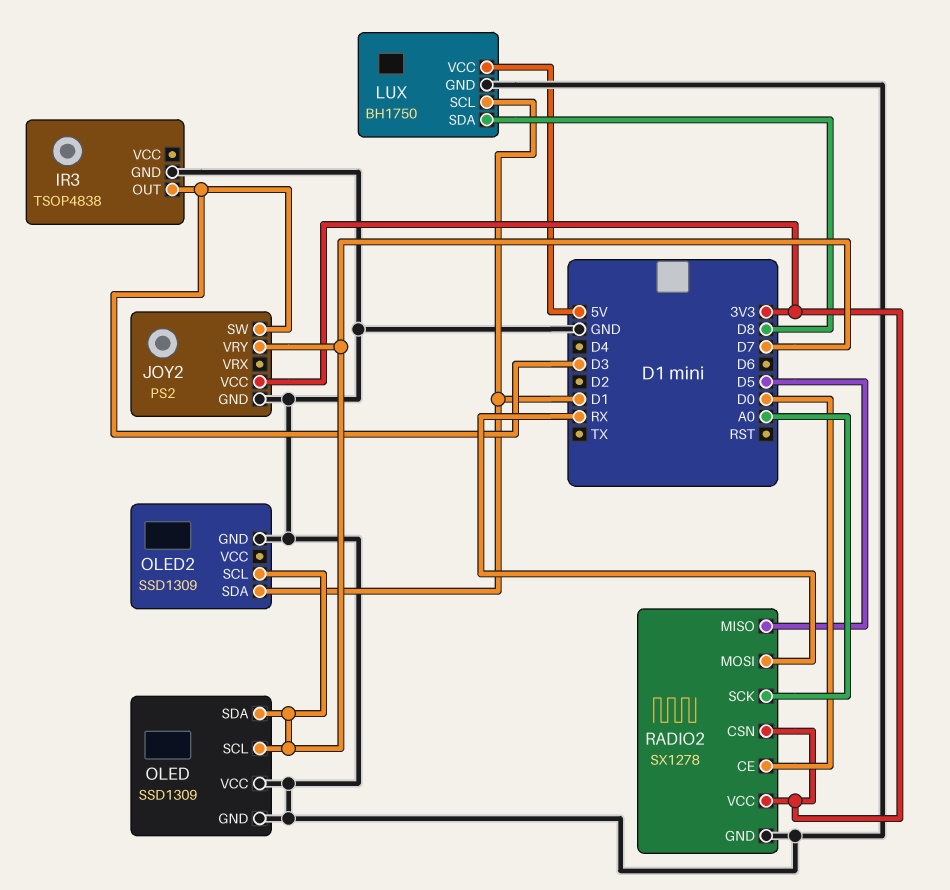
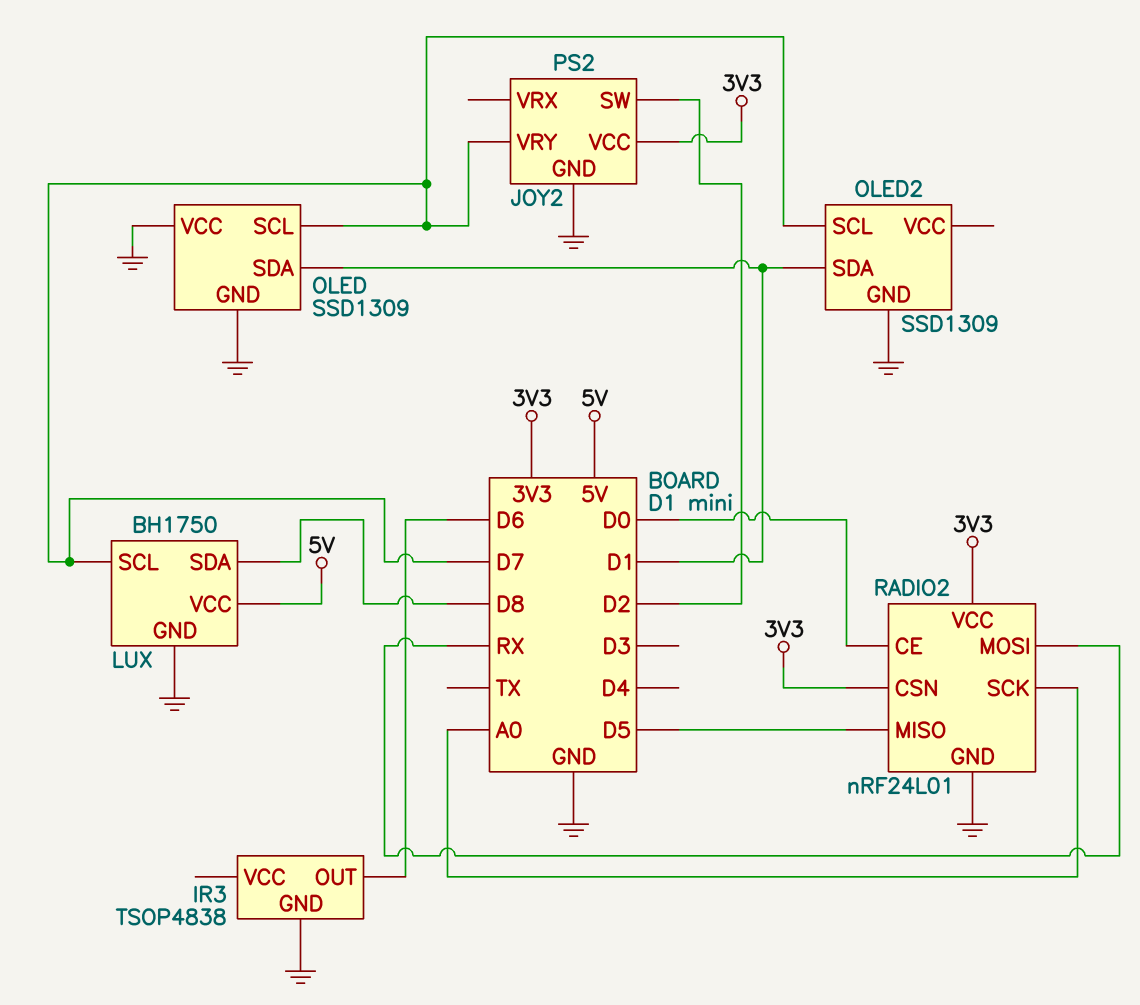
IR3 pin OUT: D3 -> D6
JOY2 pin SW: D3 -> D2
LUX pin SCL: D1 -> D7
OLED pin SDA: D7 -> D1
RADIO2: SX1278 -> nRF24L01

